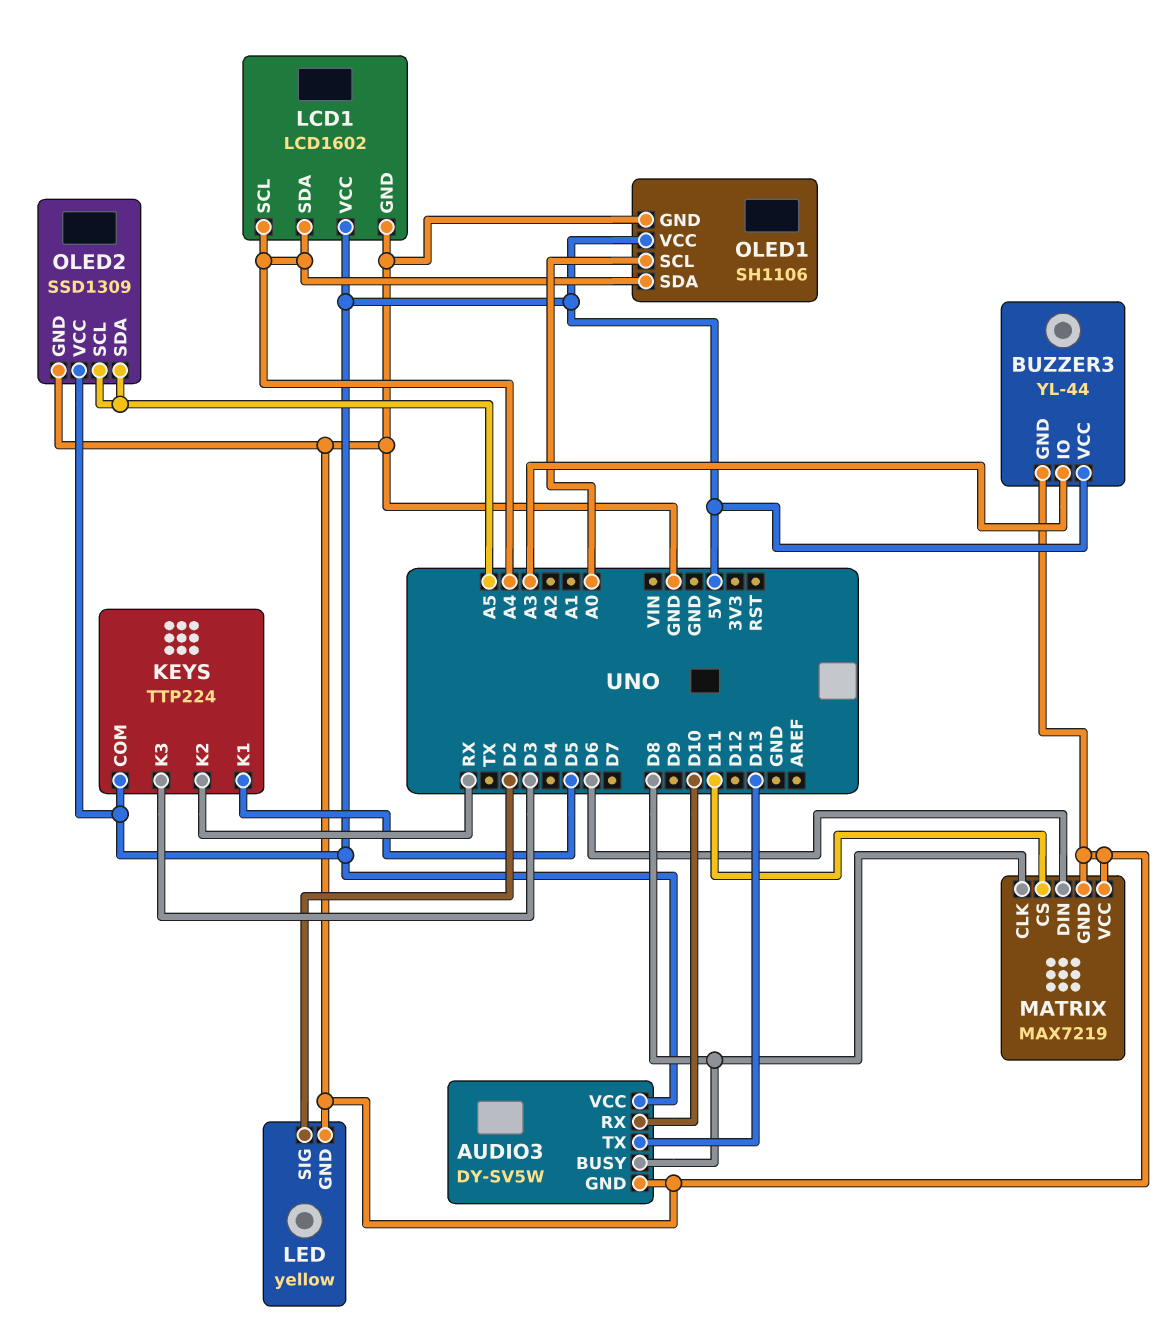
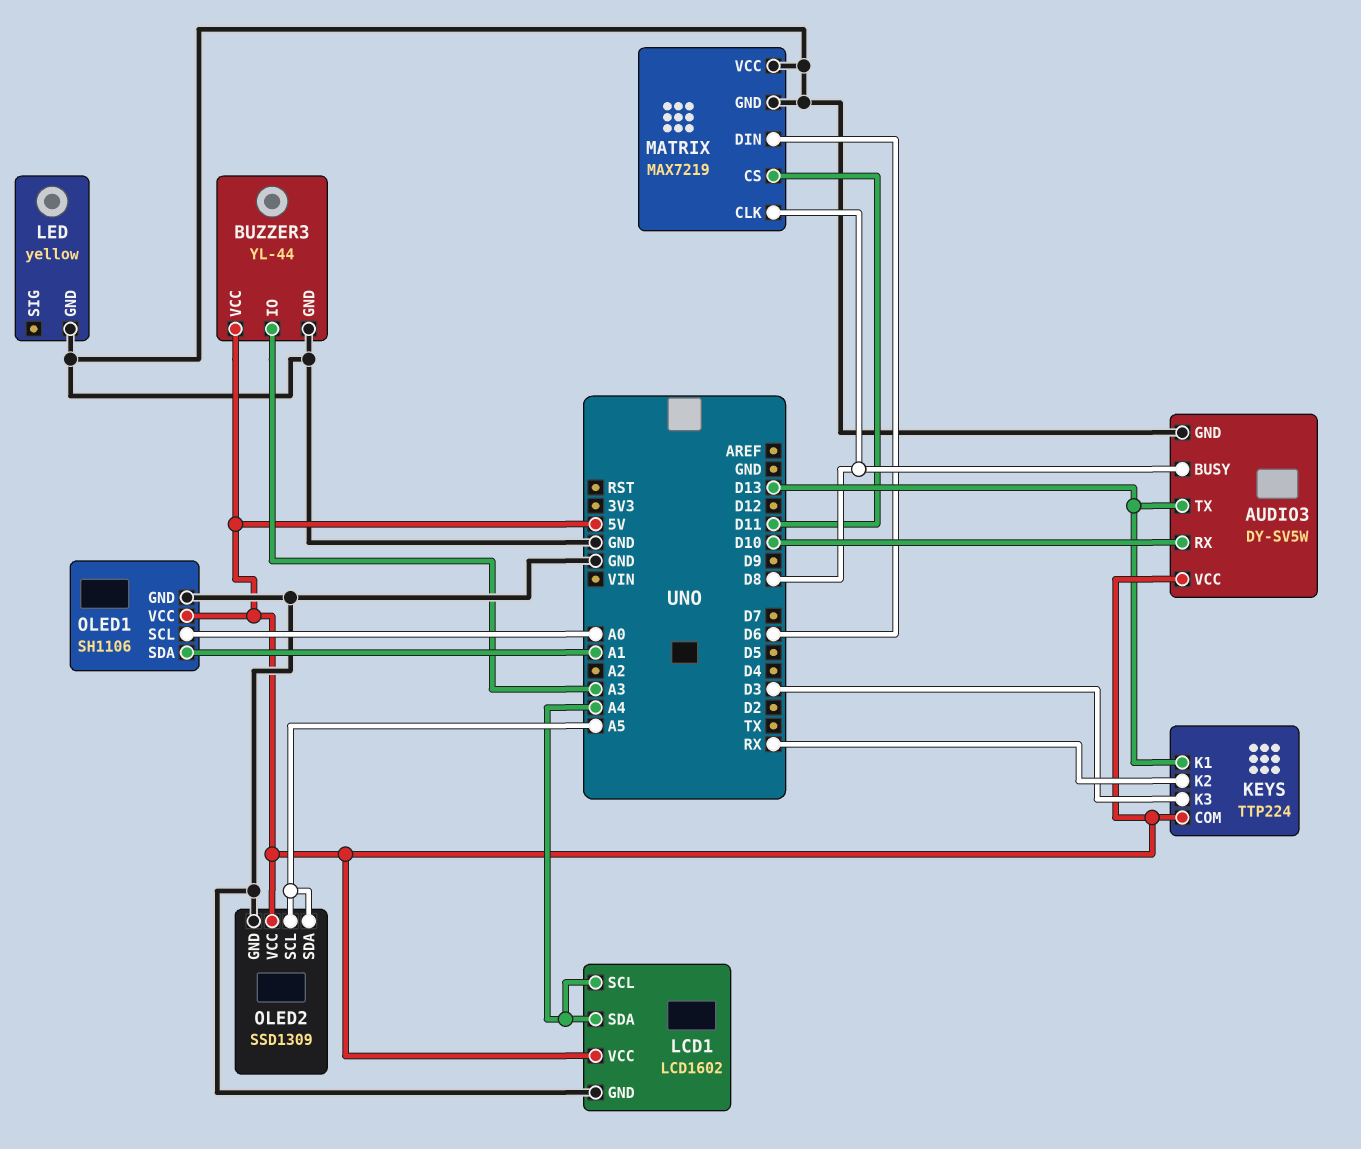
KEYS pin K1: D5 -> D13
LED pin SIG: D2 -> none
OLED1 pin SDA: A4 -> A1

